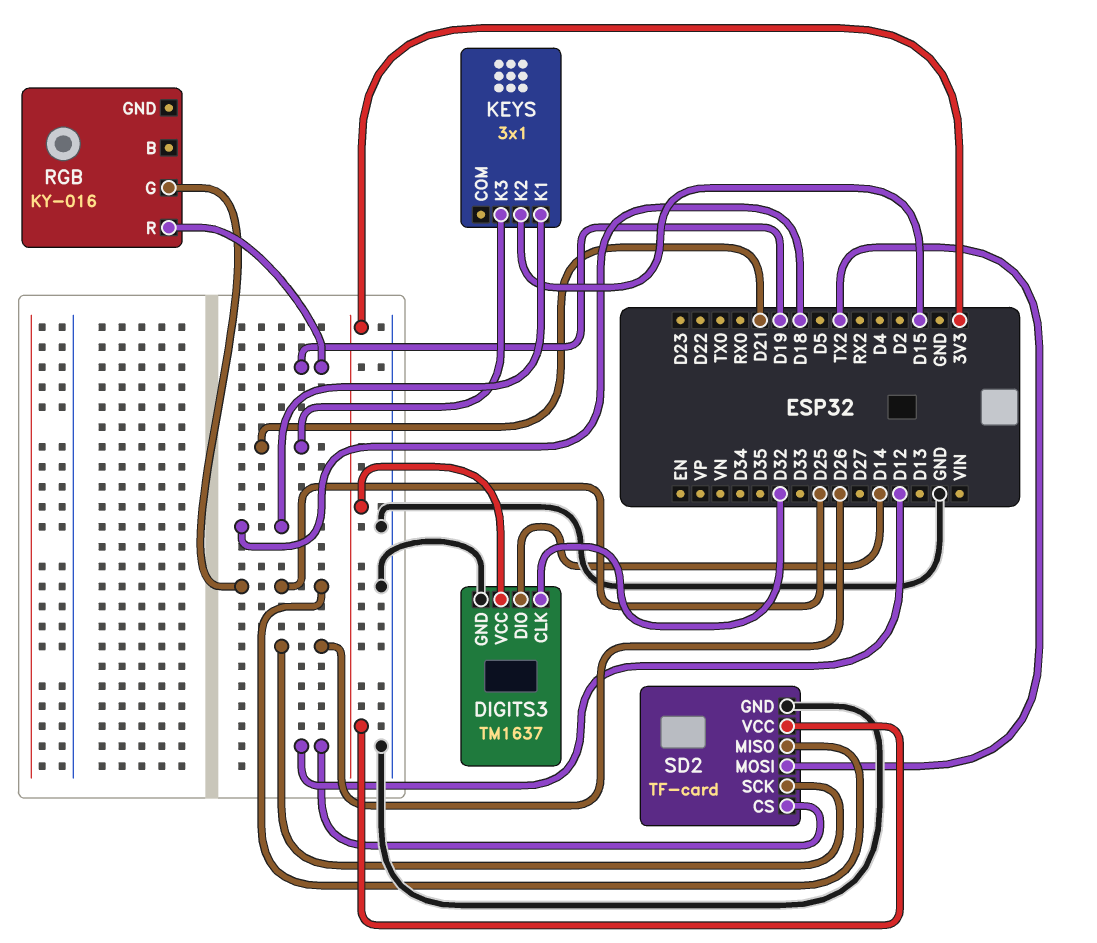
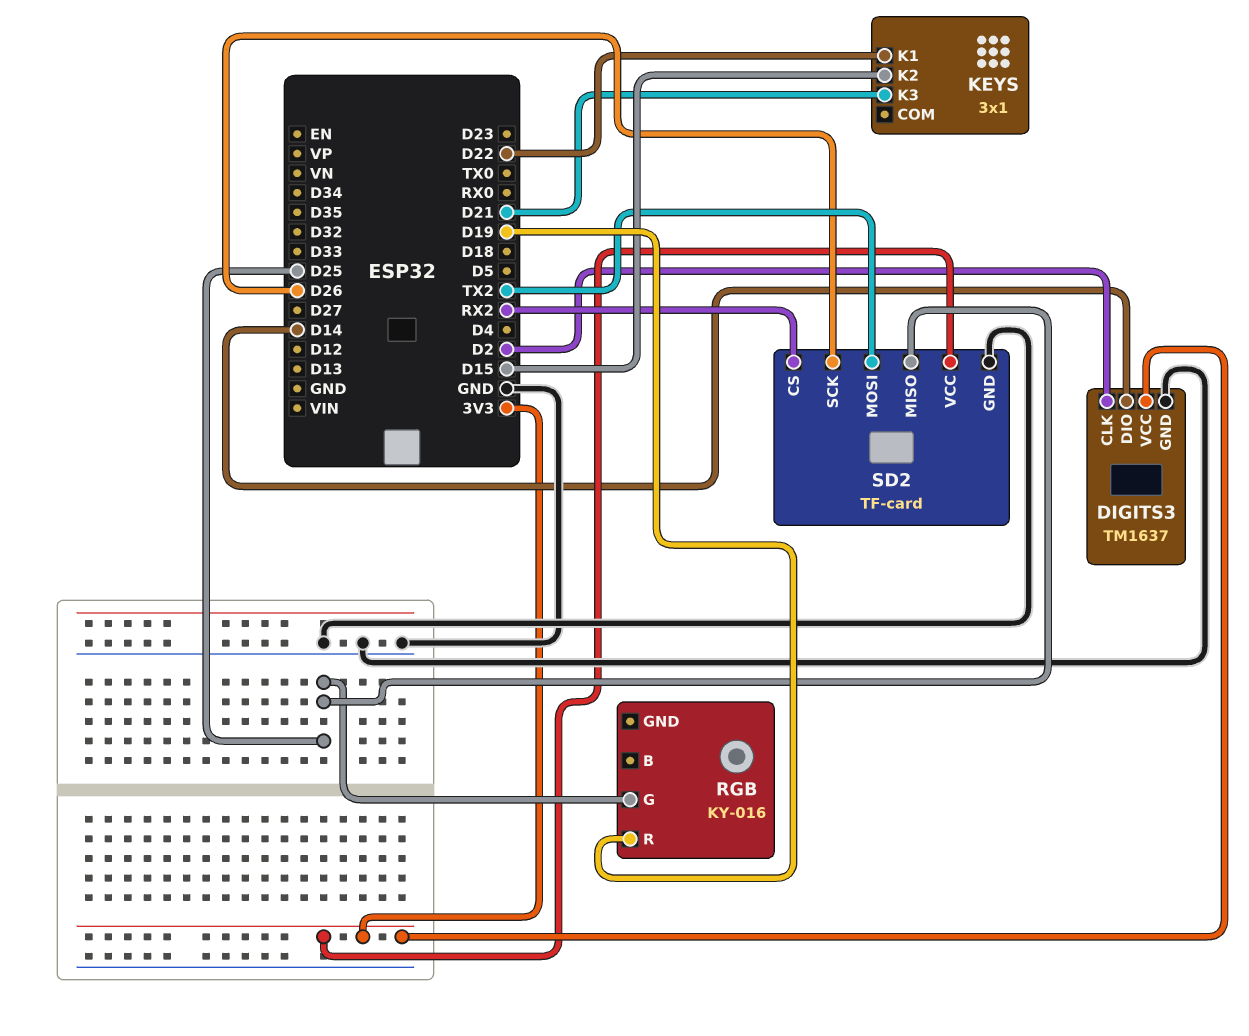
DIGITS3 pin CLK: D32 -> D2
KEYS pin K1: D18 -> D22
SD2 pin CS: D12 -> RX2

